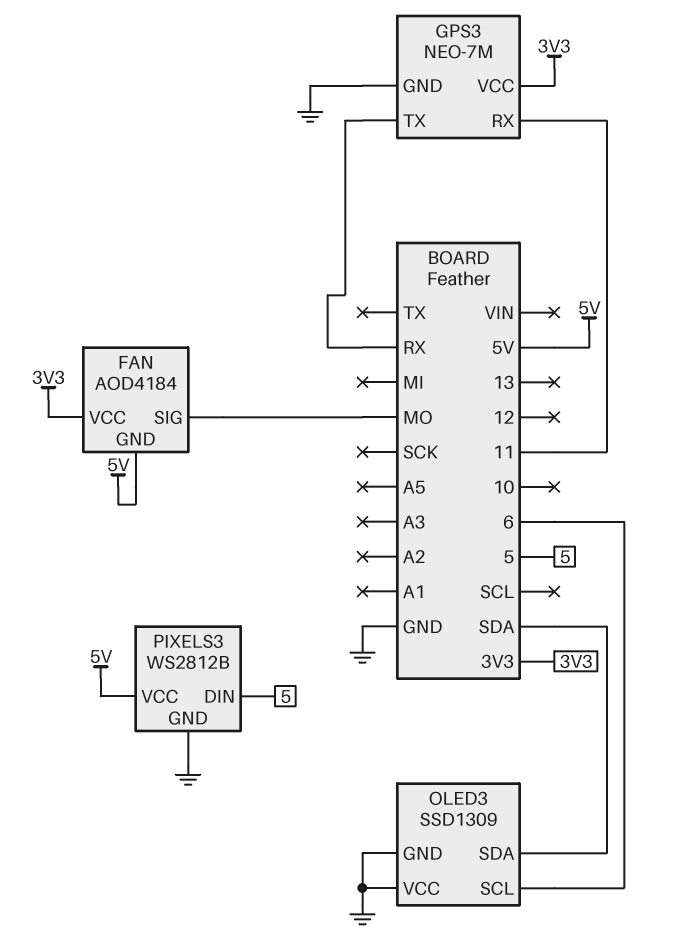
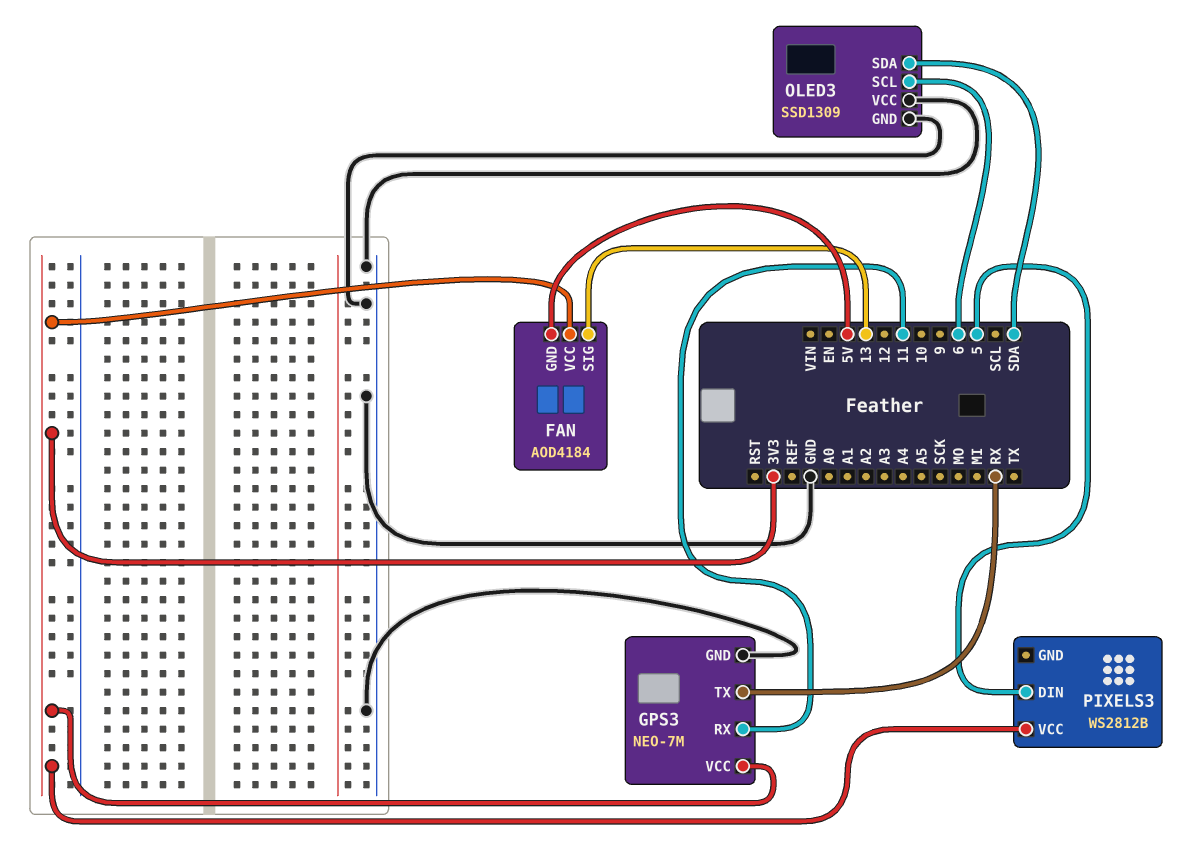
FAN pin SIG: MO -> 13
PIXELS3 pin GND: GND -> none
PIXELS3 pin VCC: 5V -> 3V3

